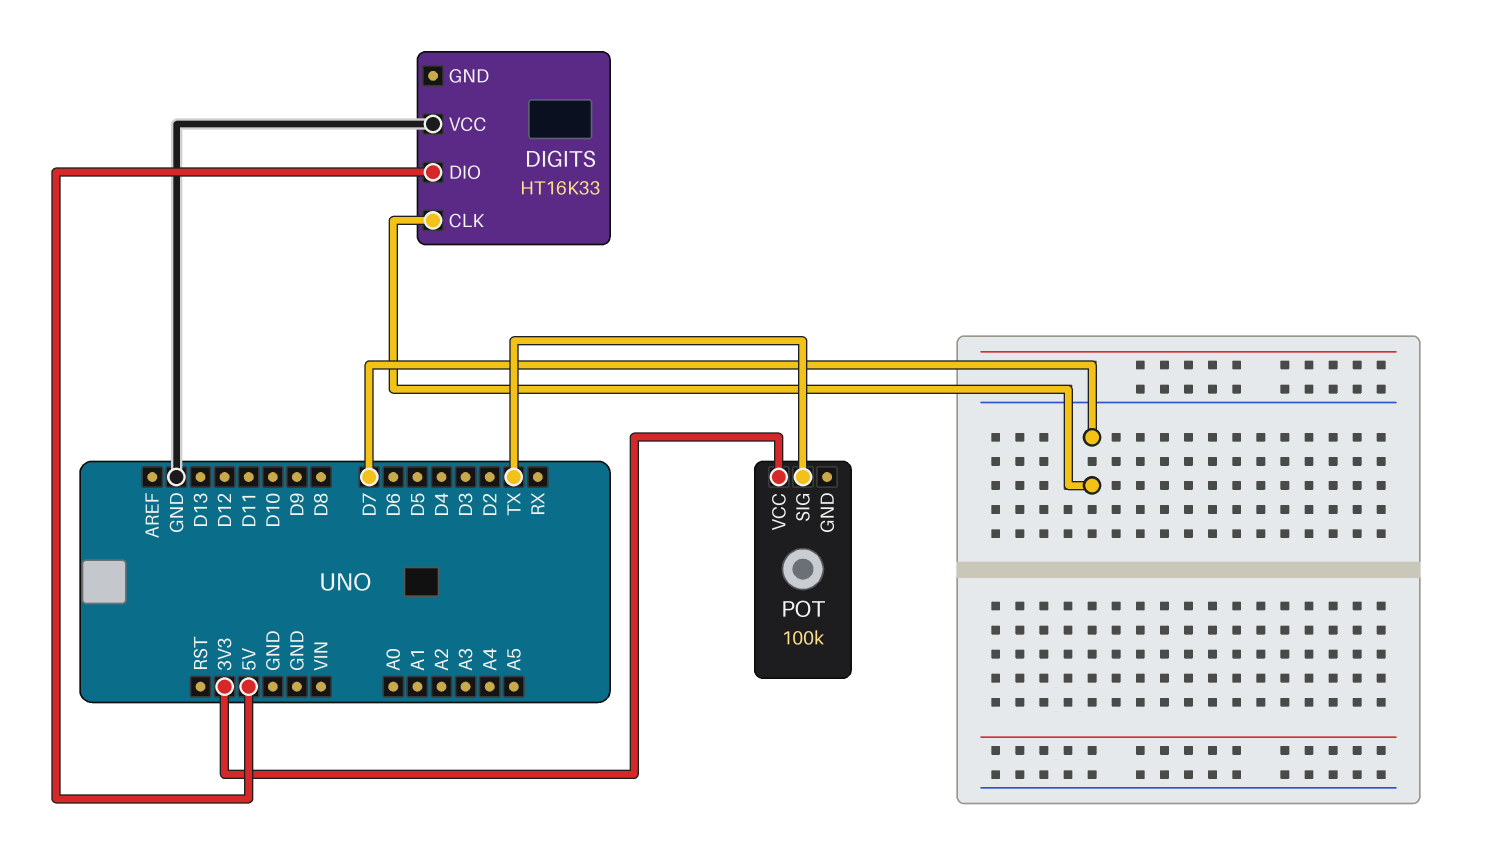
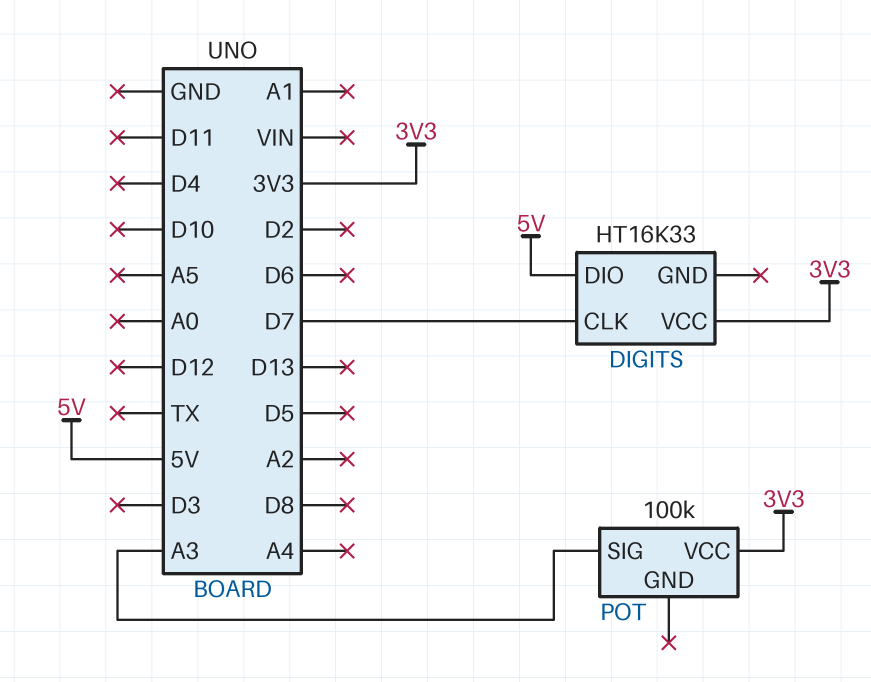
DIGITS pin VCC: GND -> 3V3
POT pin SIG: TX -> A3

